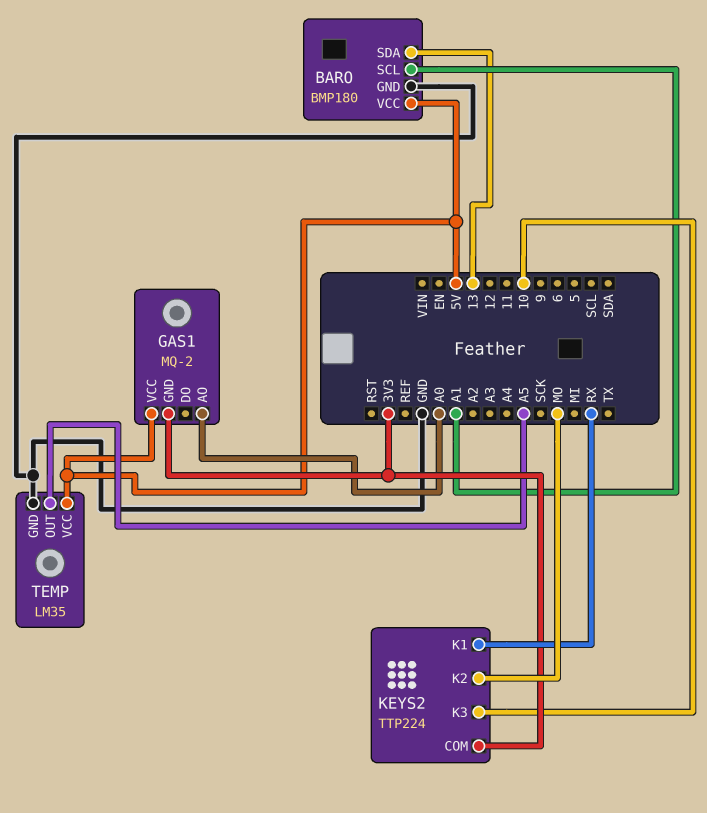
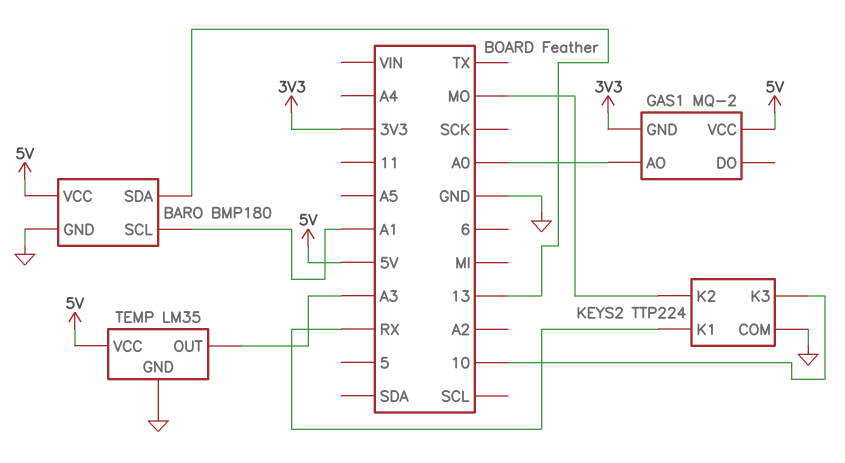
KEYS2 pin COM: 3V3 -> GND
TEMP pin OUT: A5 -> A3

